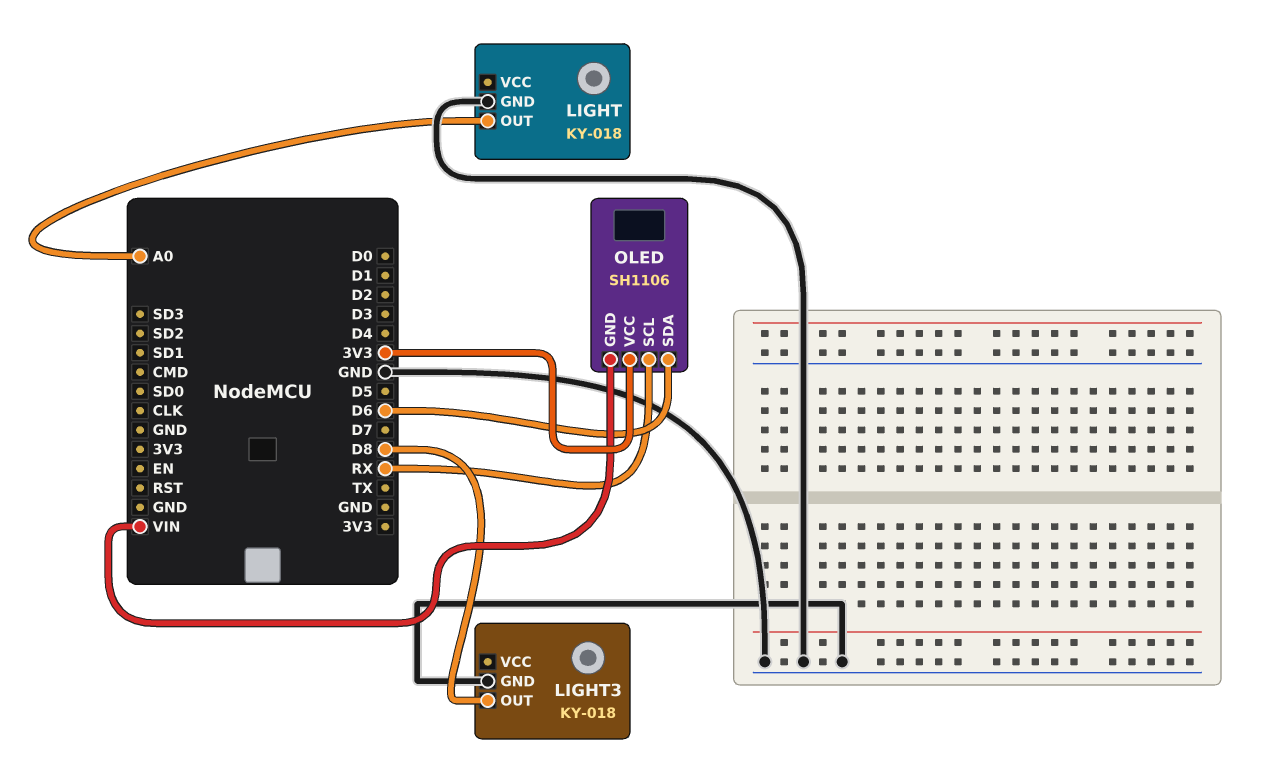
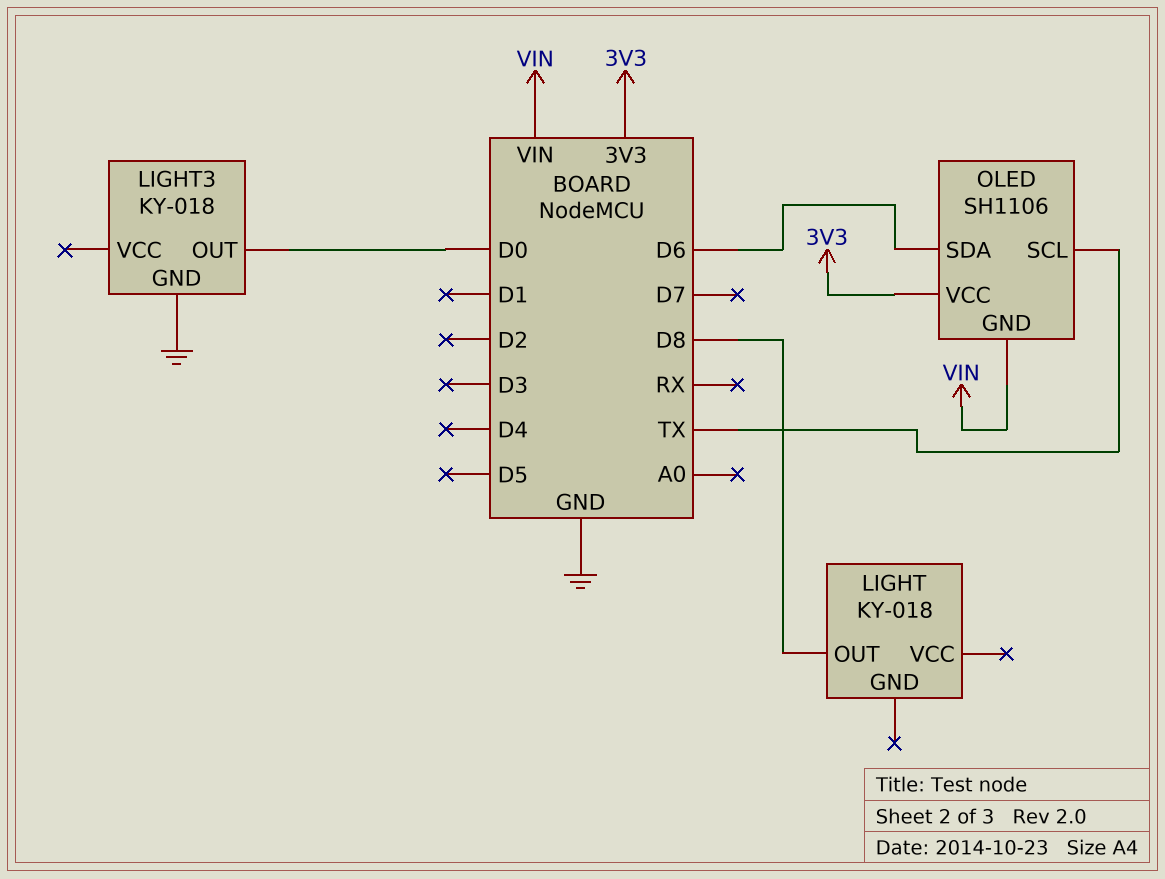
LIGHT pin GND: GND -> none
LIGHT pin OUT: A0 -> D8
LIGHT3 pin OUT: D8 -> D0
OLED pin SCL: RX -> TX

